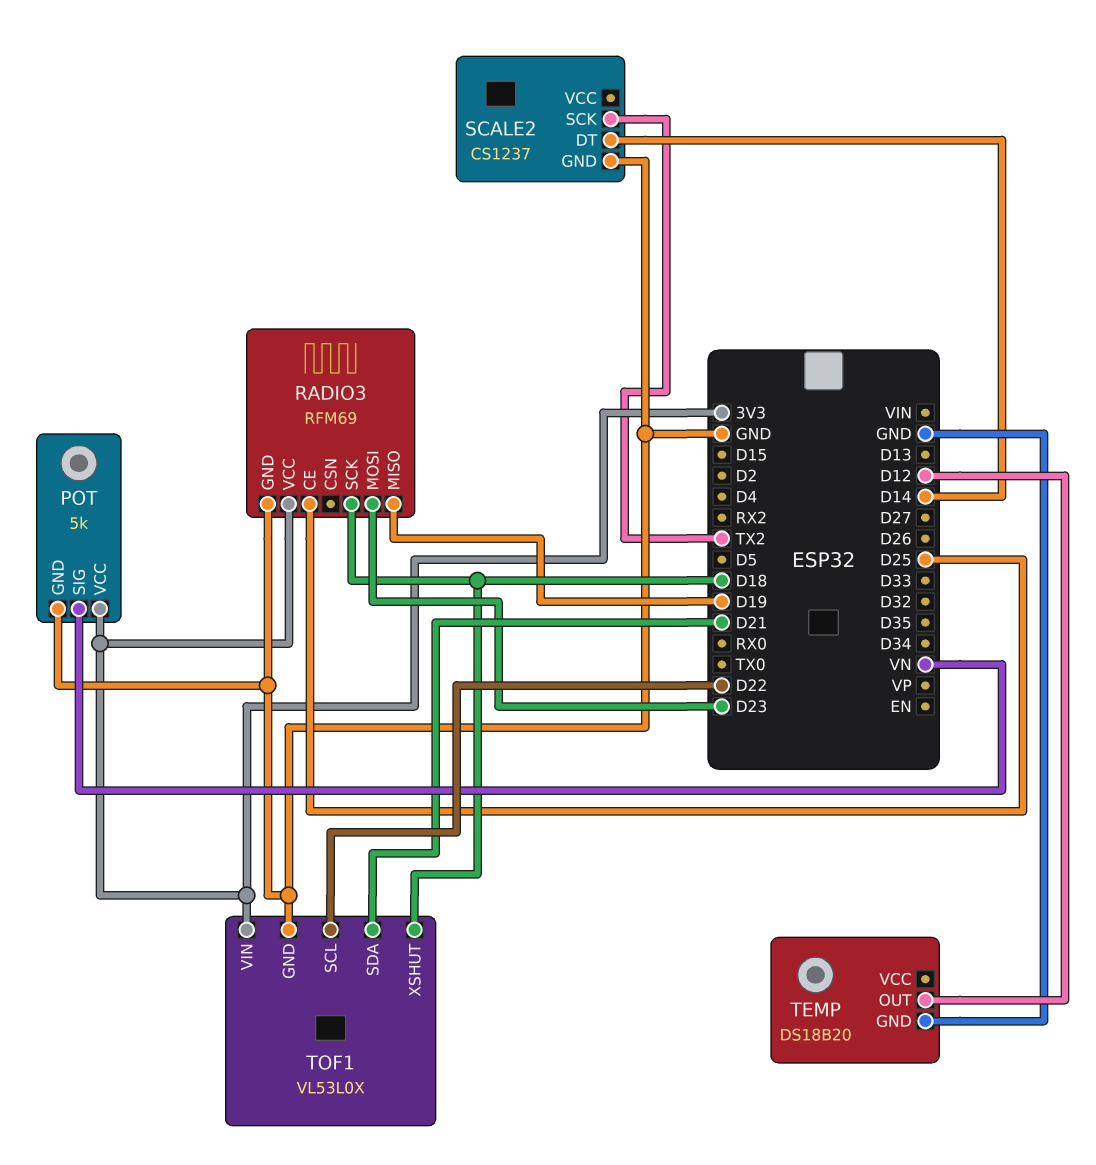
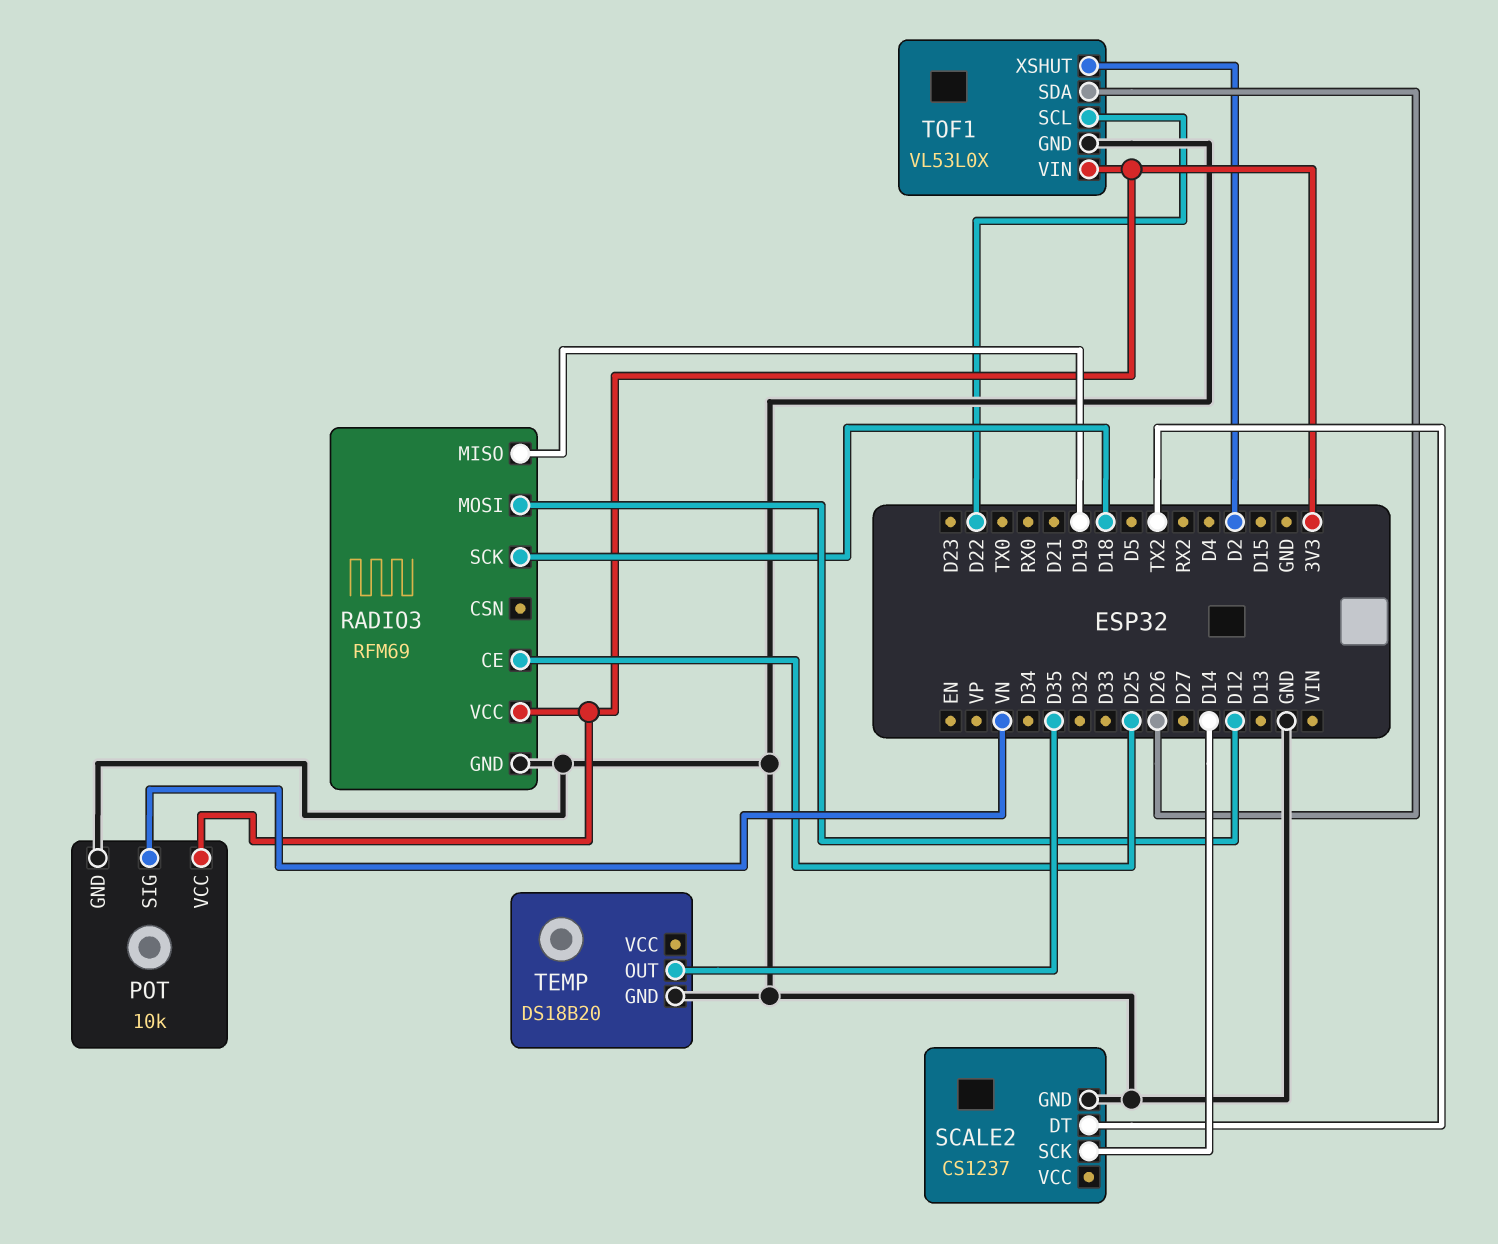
POT: 5k -> 10k
RADIO3 pin MOSI: D23 -> D12
SCALE2 pin DT: D14 -> TX2
SCALE2 pin SCK: TX2 -> D14
TEMP pin OUT: D12 -> D35
TOF1 pin SDA: D21 -> D26
TOF1 pin XSHUT: D18 -> D2

